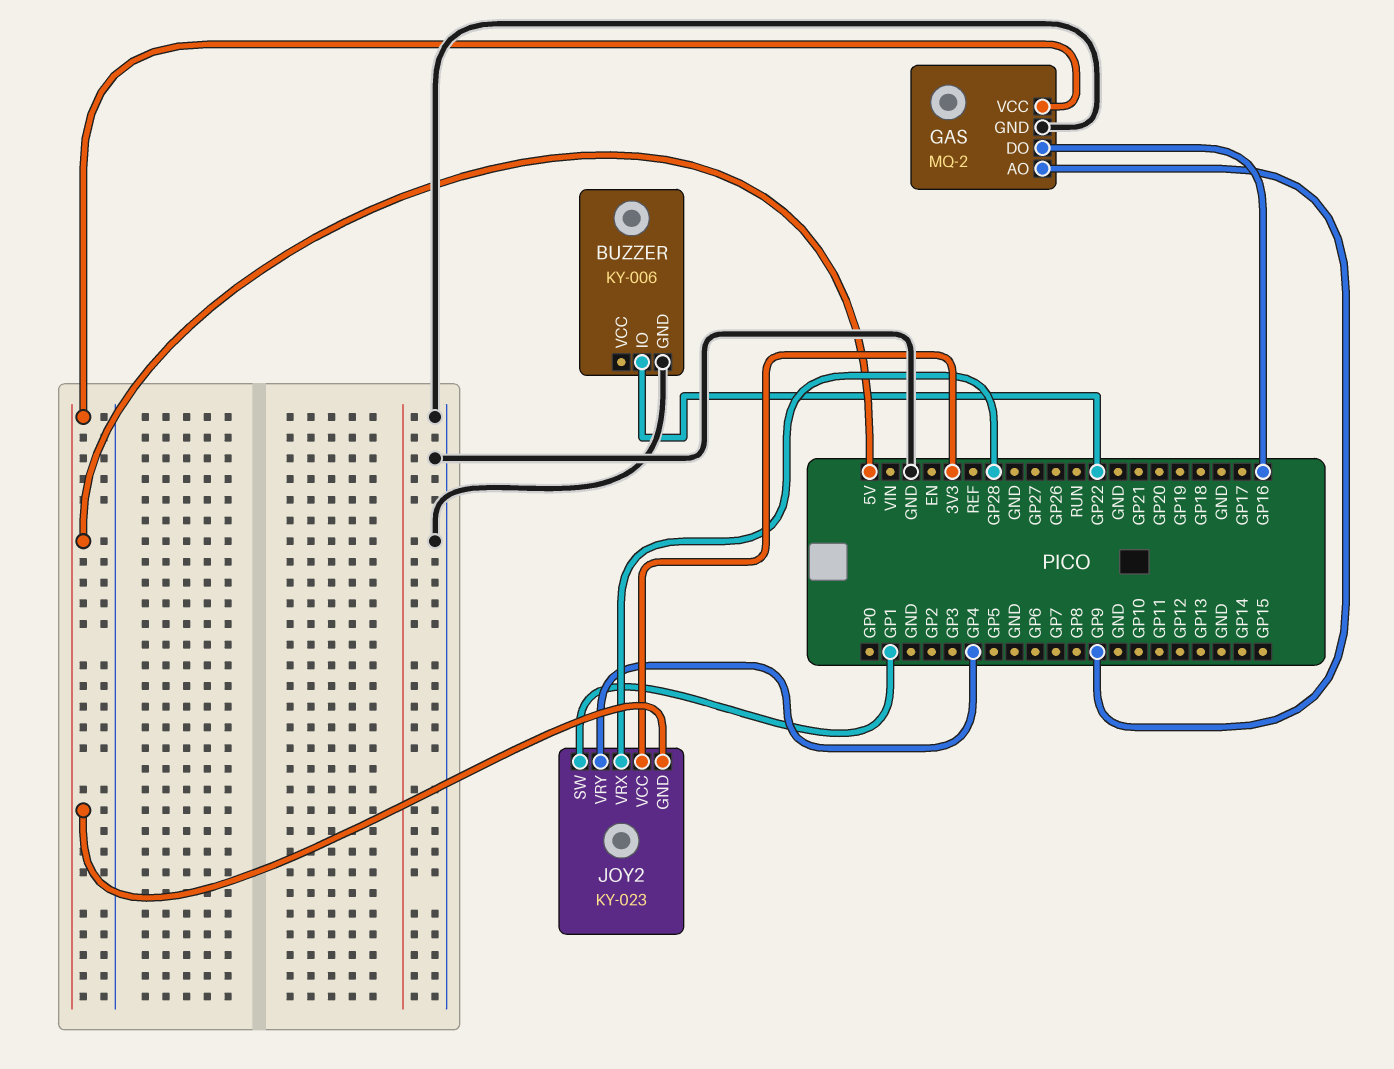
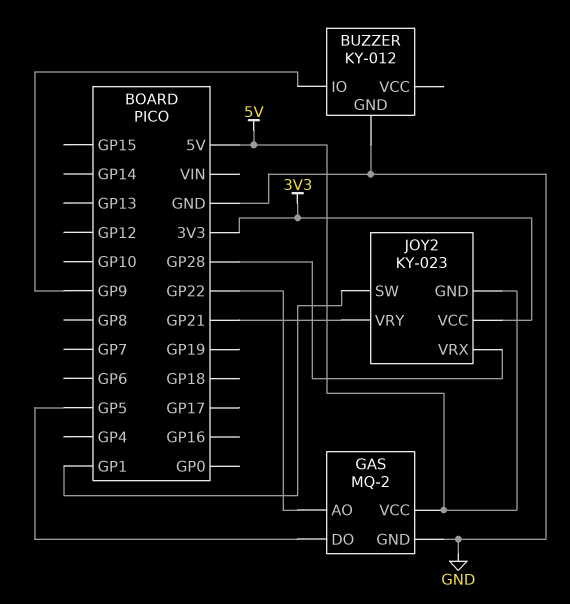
BUZZER: KY-006 -> KY-012
BUZZER pin IO: GP22 -> GP9
GAS pin AO: GP9 -> GP22
GAS pin DO: GP16 -> GP5
JOY2 pin VRY: GP4 -> GP21

